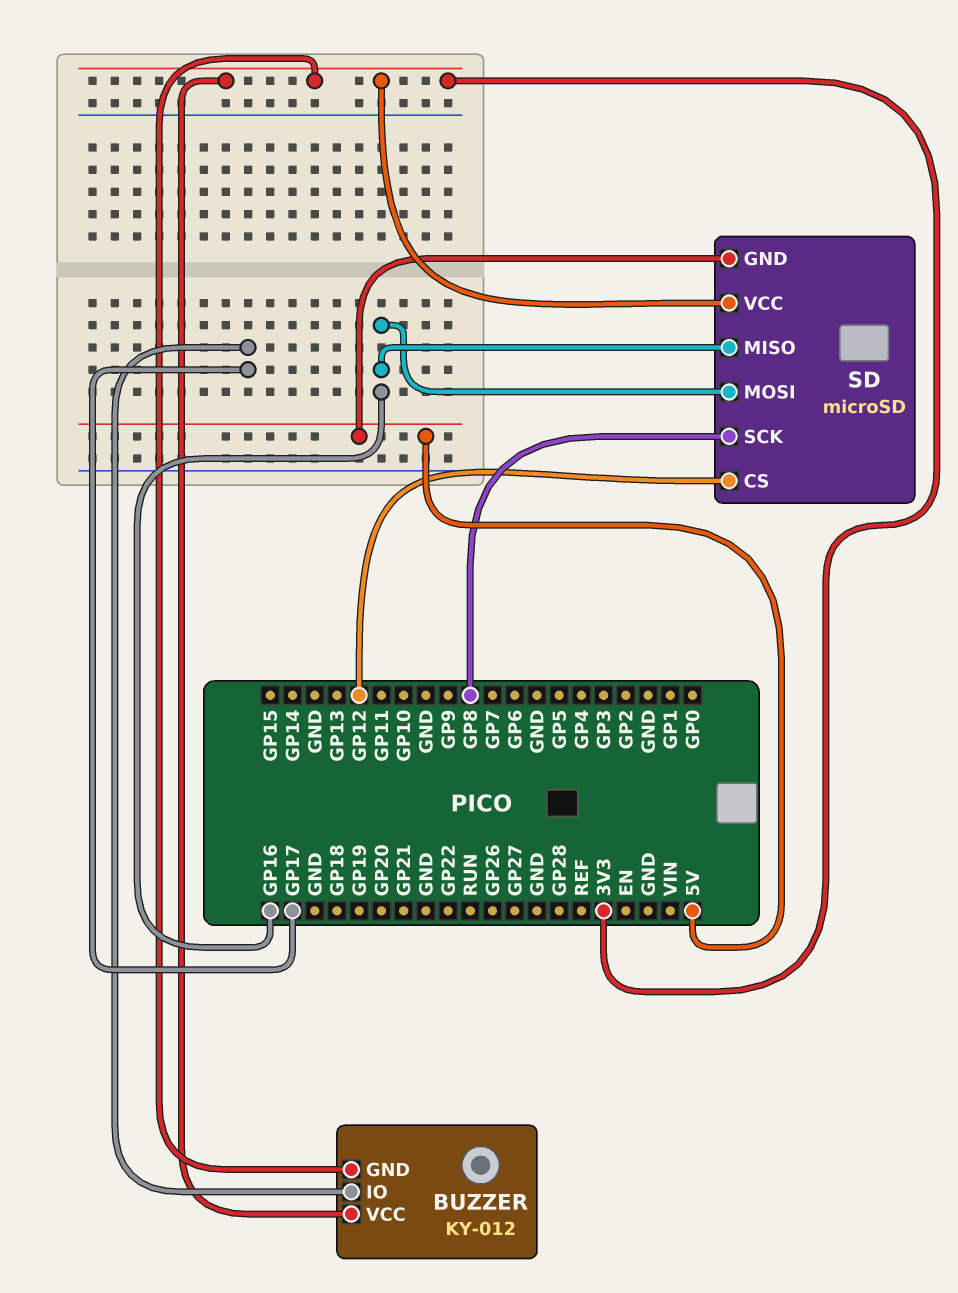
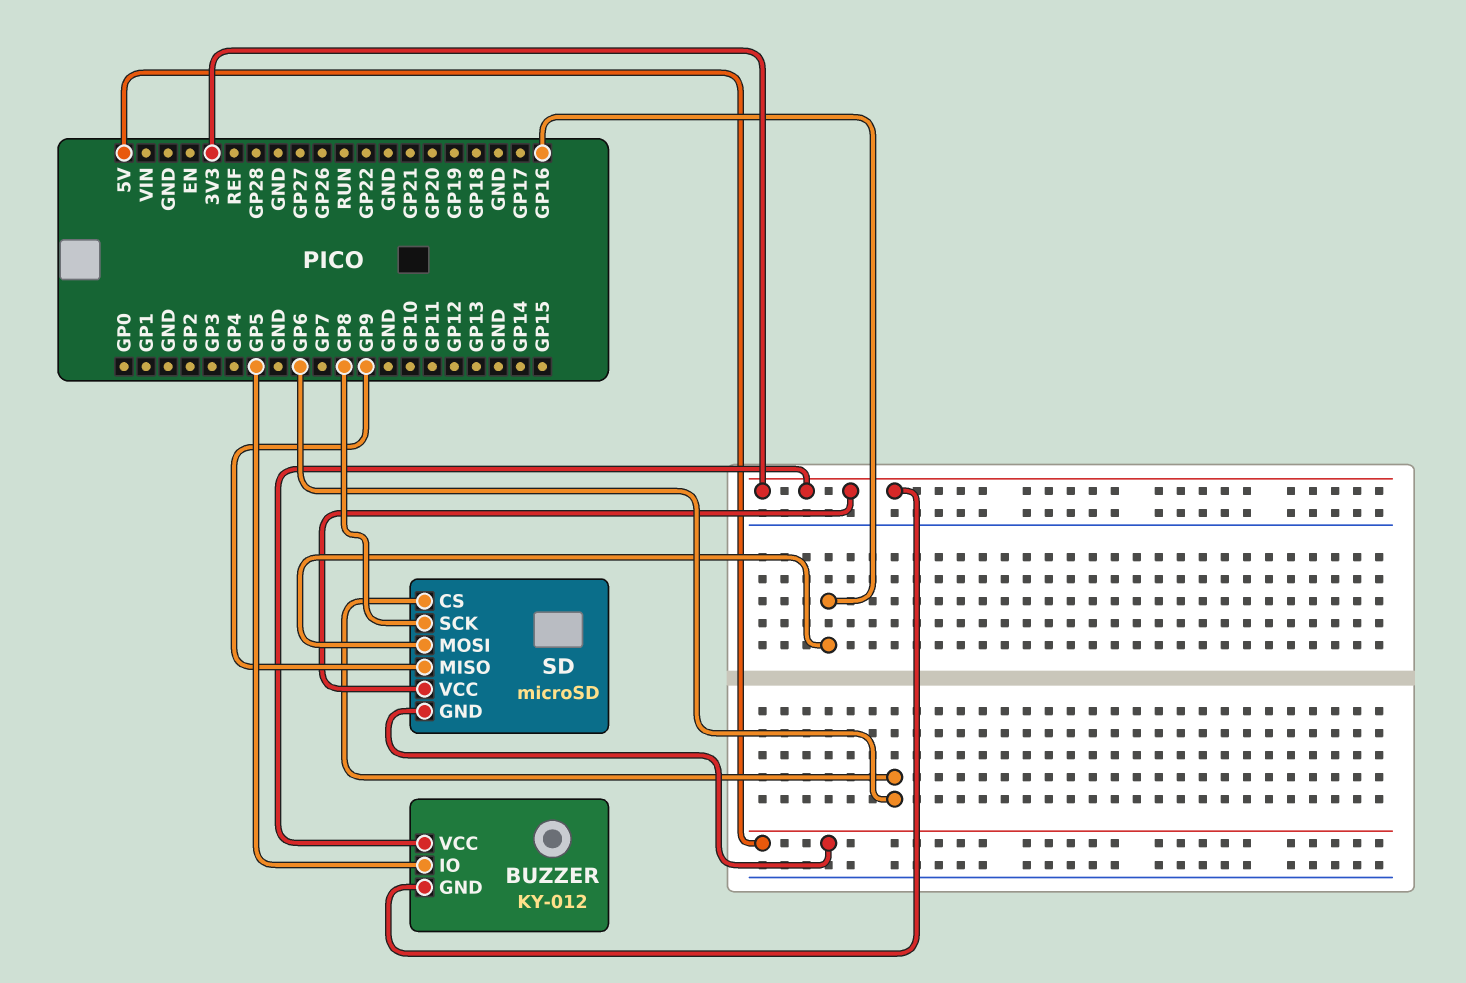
BUZZER pin IO: GP17 -> GP5
SD pin CS: GP12 -> GP6
SD pin MISO: GP16 -> GP9

